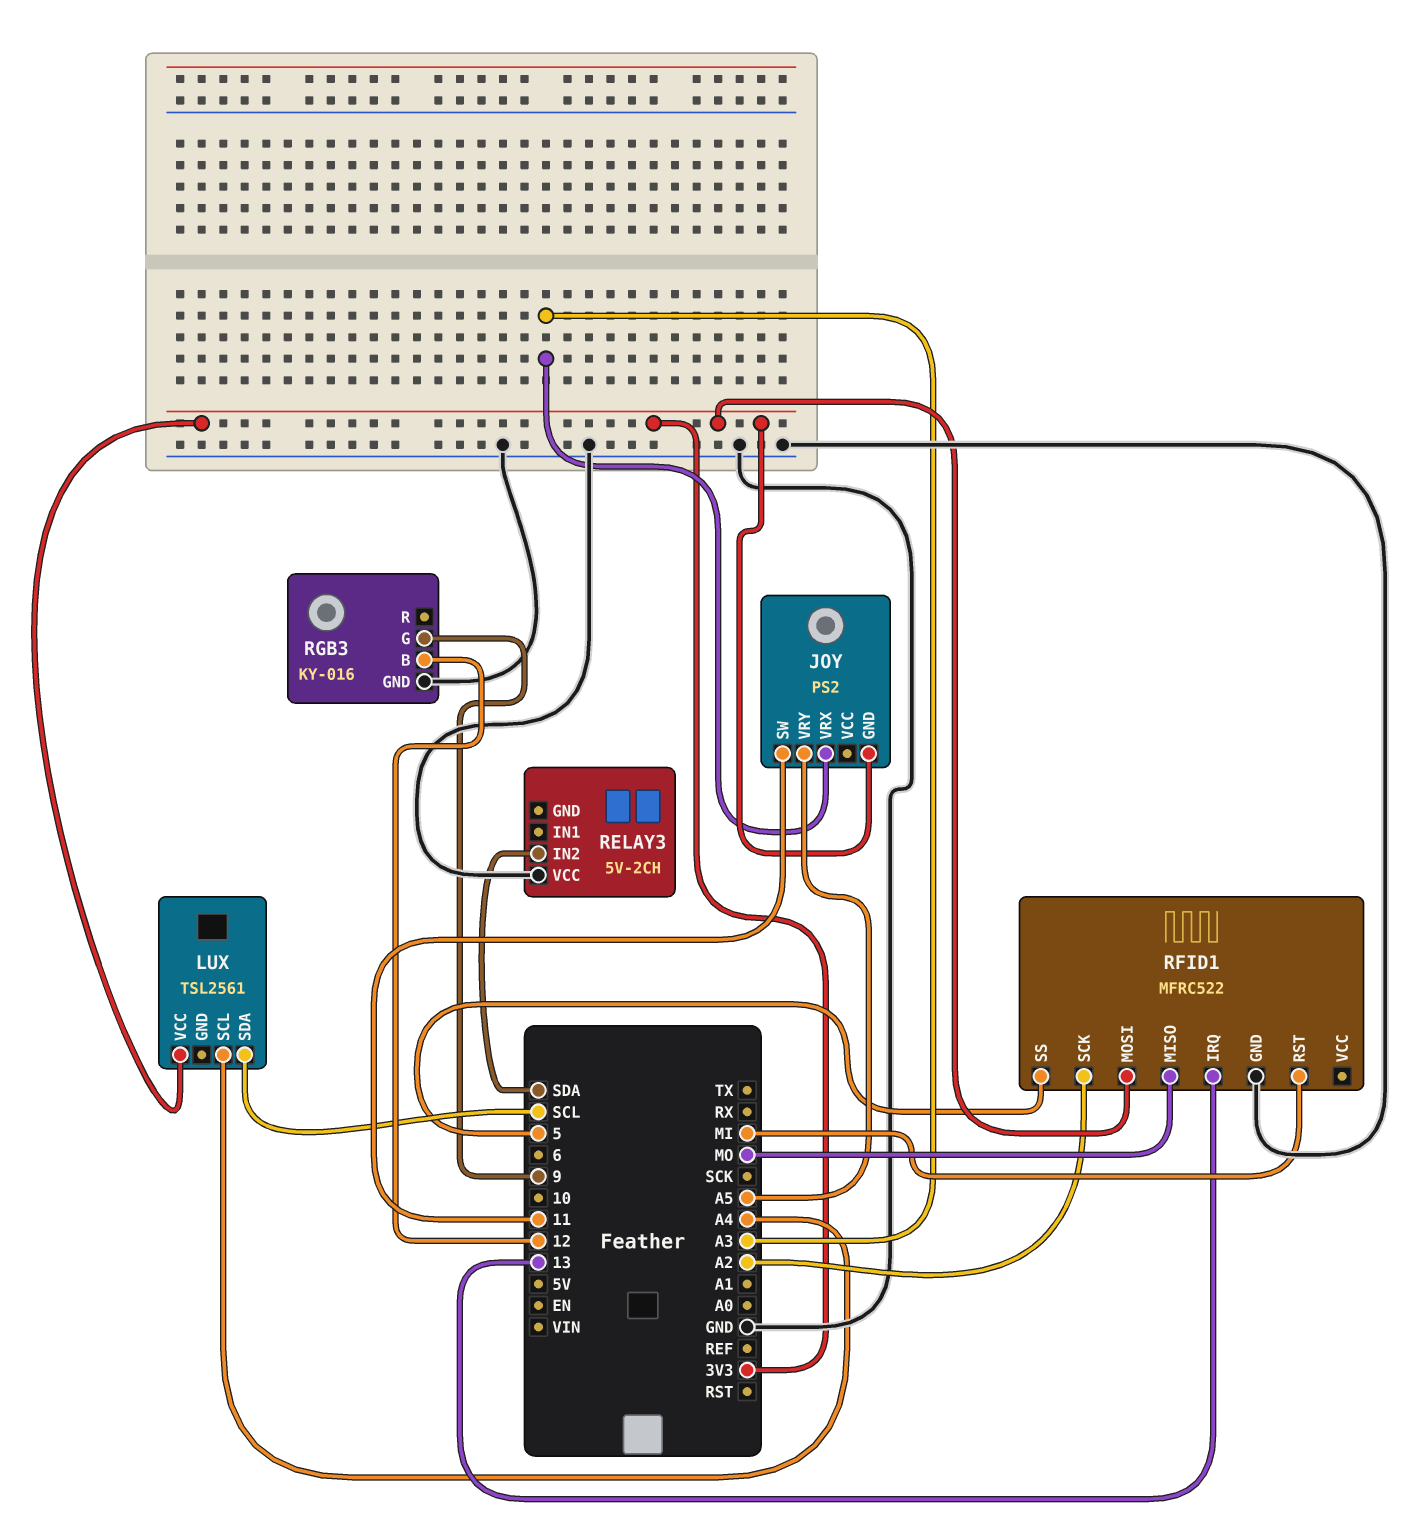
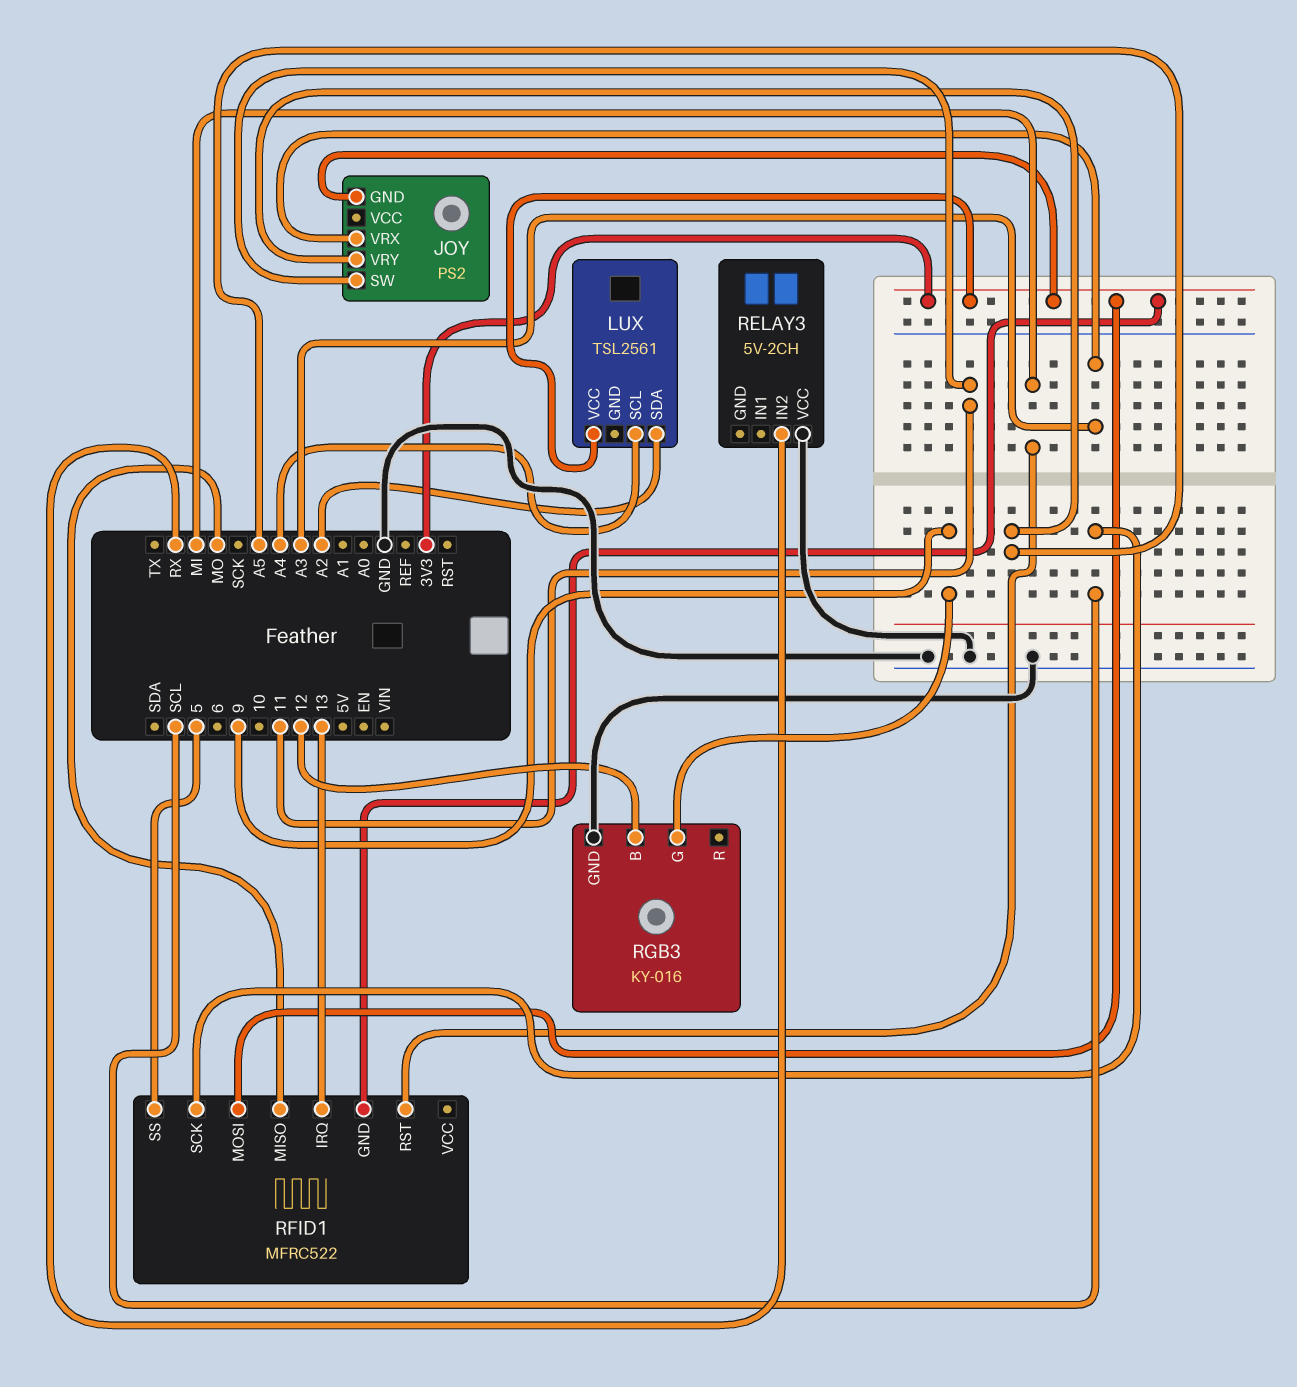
LUX pin SDA: SCL -> A2
RELAY3 pin IN2: SDA -> RX
RFID1 pin GND: GND -> 3V3
RFID1 pin SCK: A2 -> SCL

